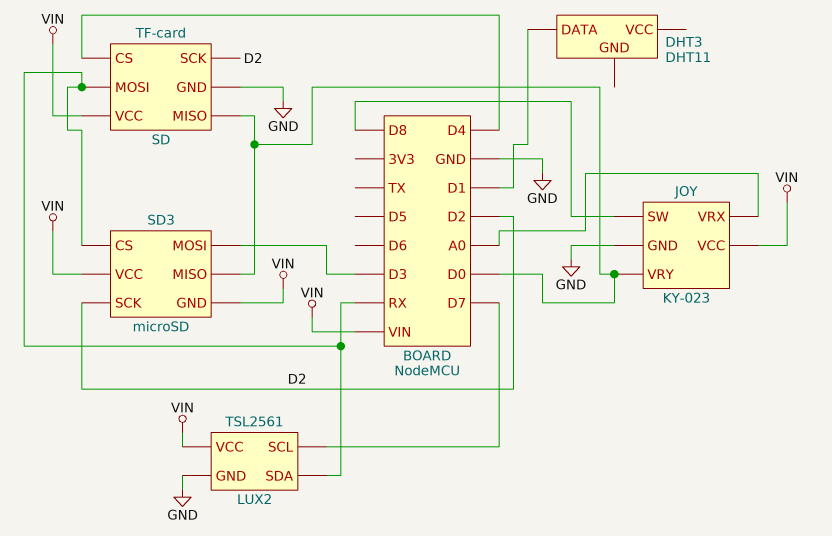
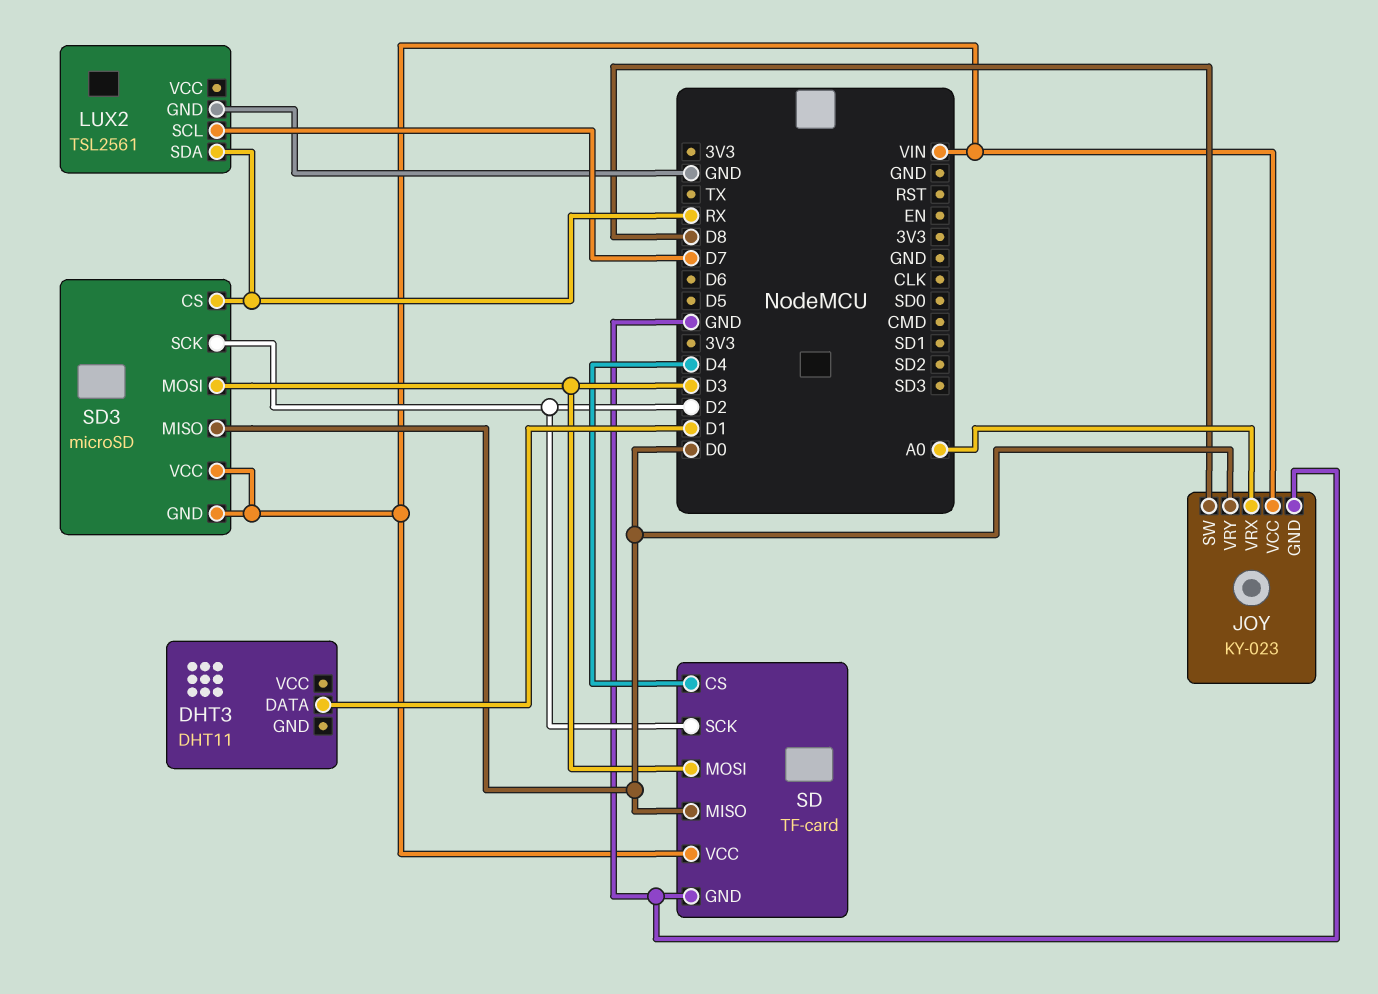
LUX2 pin VCC: VIN -> none
SD pin MOSI: RX -> D3

